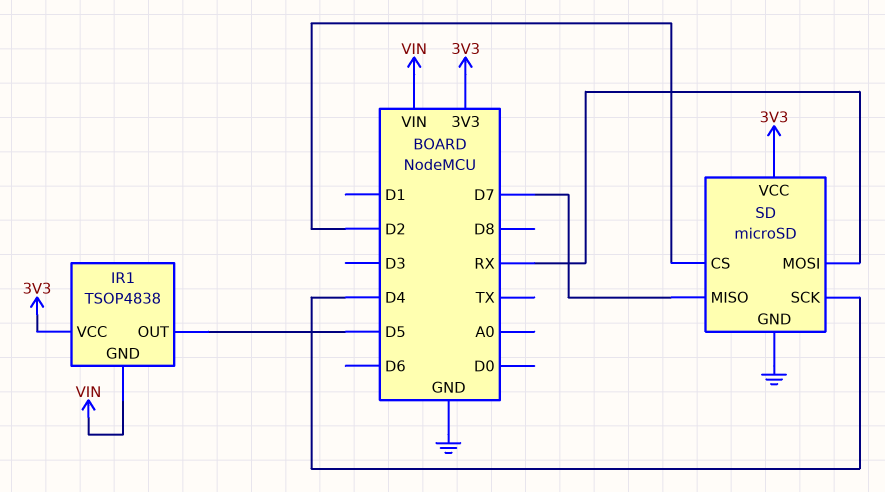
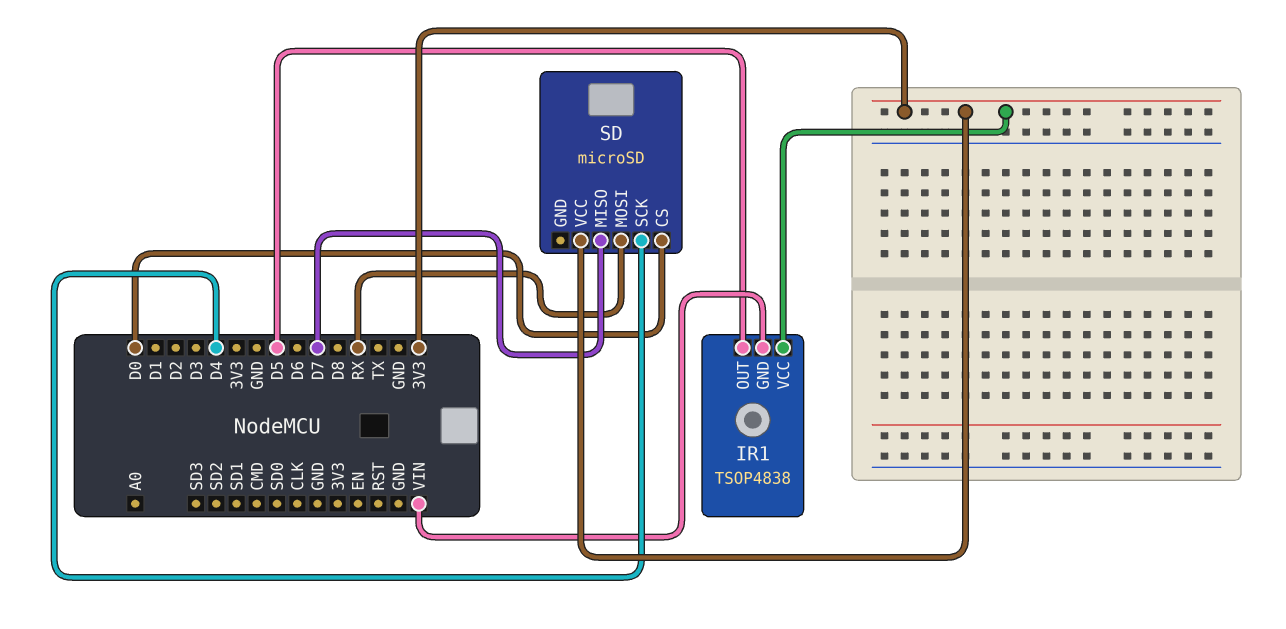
SD pin CS: D2 -> D0
SD pin GND: GND -> none

